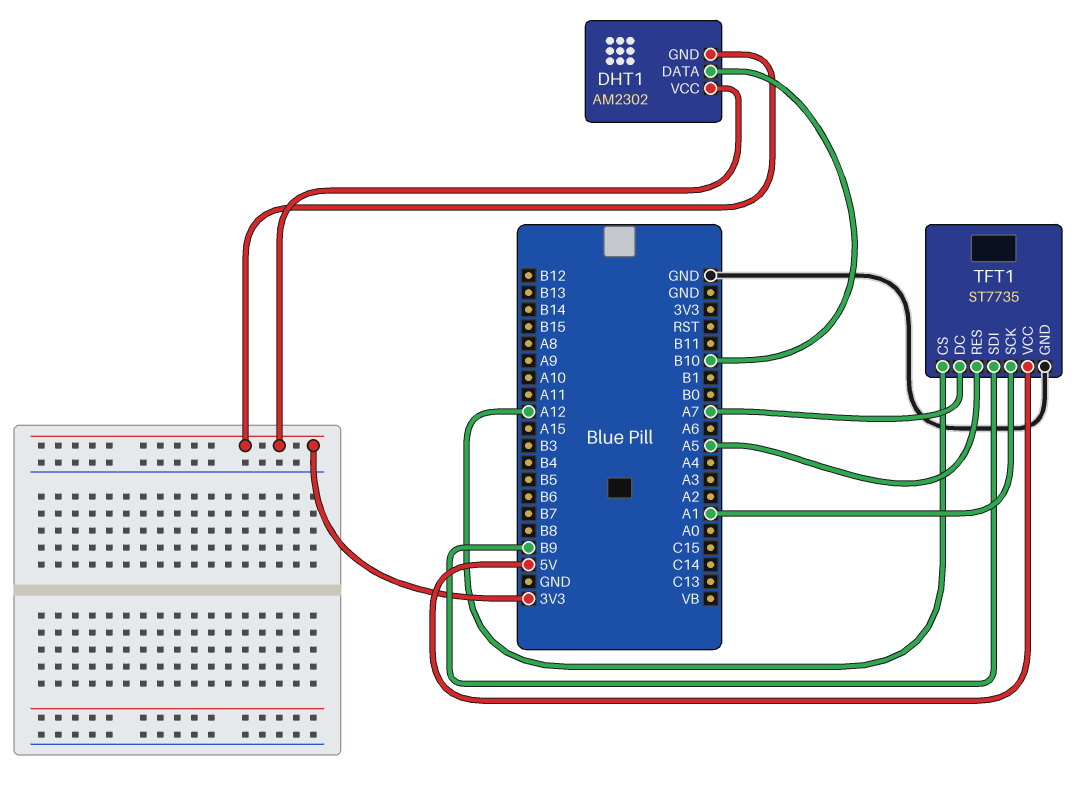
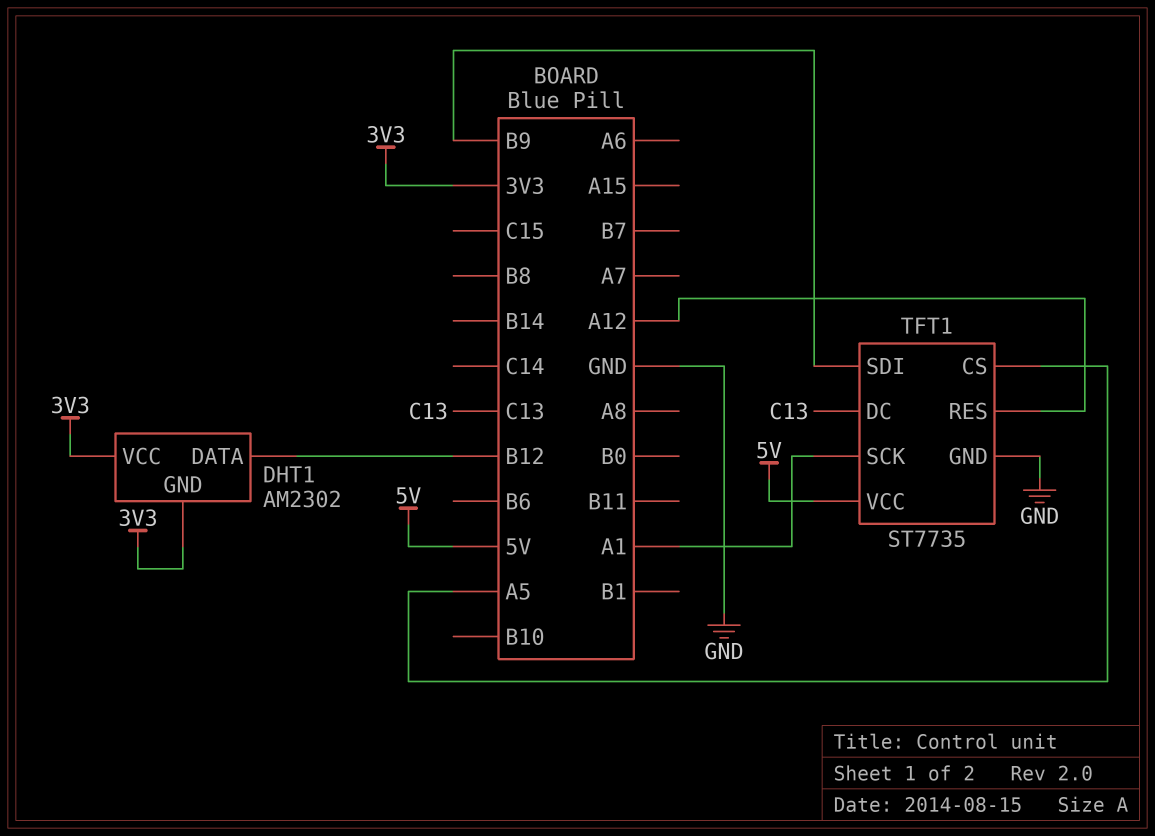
DHT1 pin DATA: B10 -> B12
TFT1 pin CS: A12 -> A5
TFT1 pin DC: A7 -> C13
TFT1 pin RES: A5 -> A12

